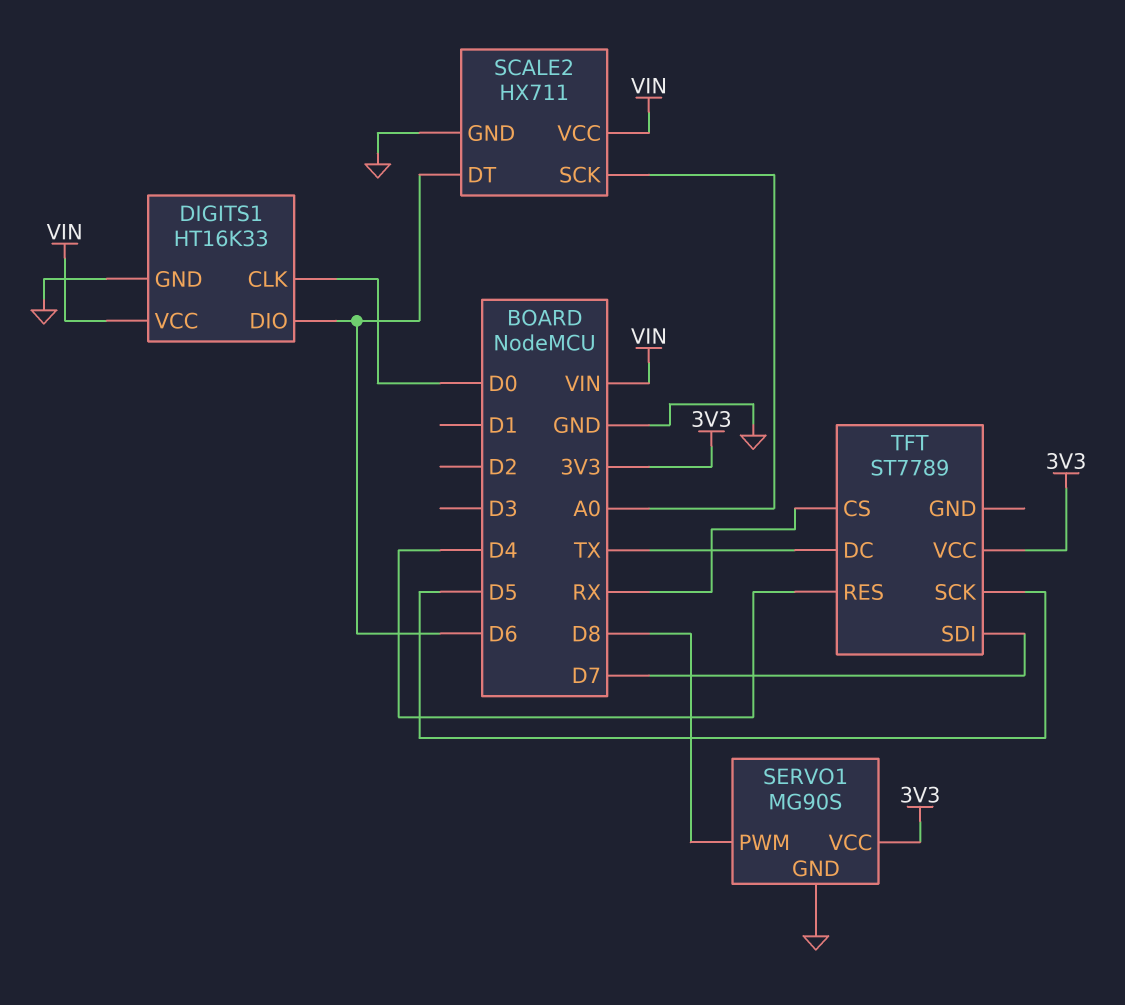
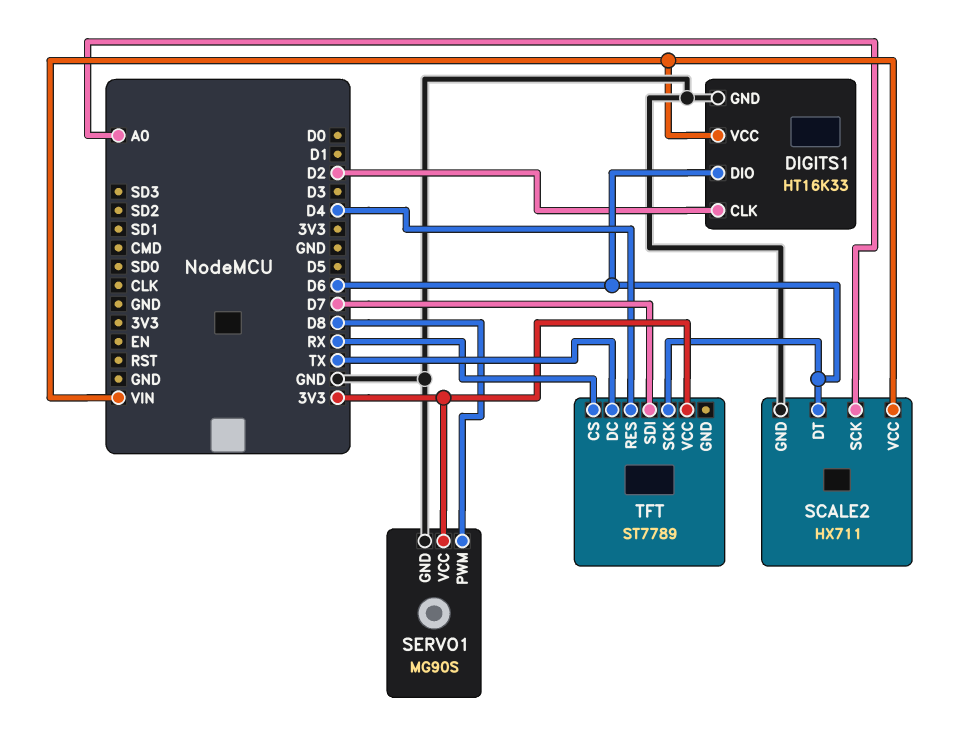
DIGITS1 pin CLK: D0 -> D2
TFT pin SCK: D5 -> D6

